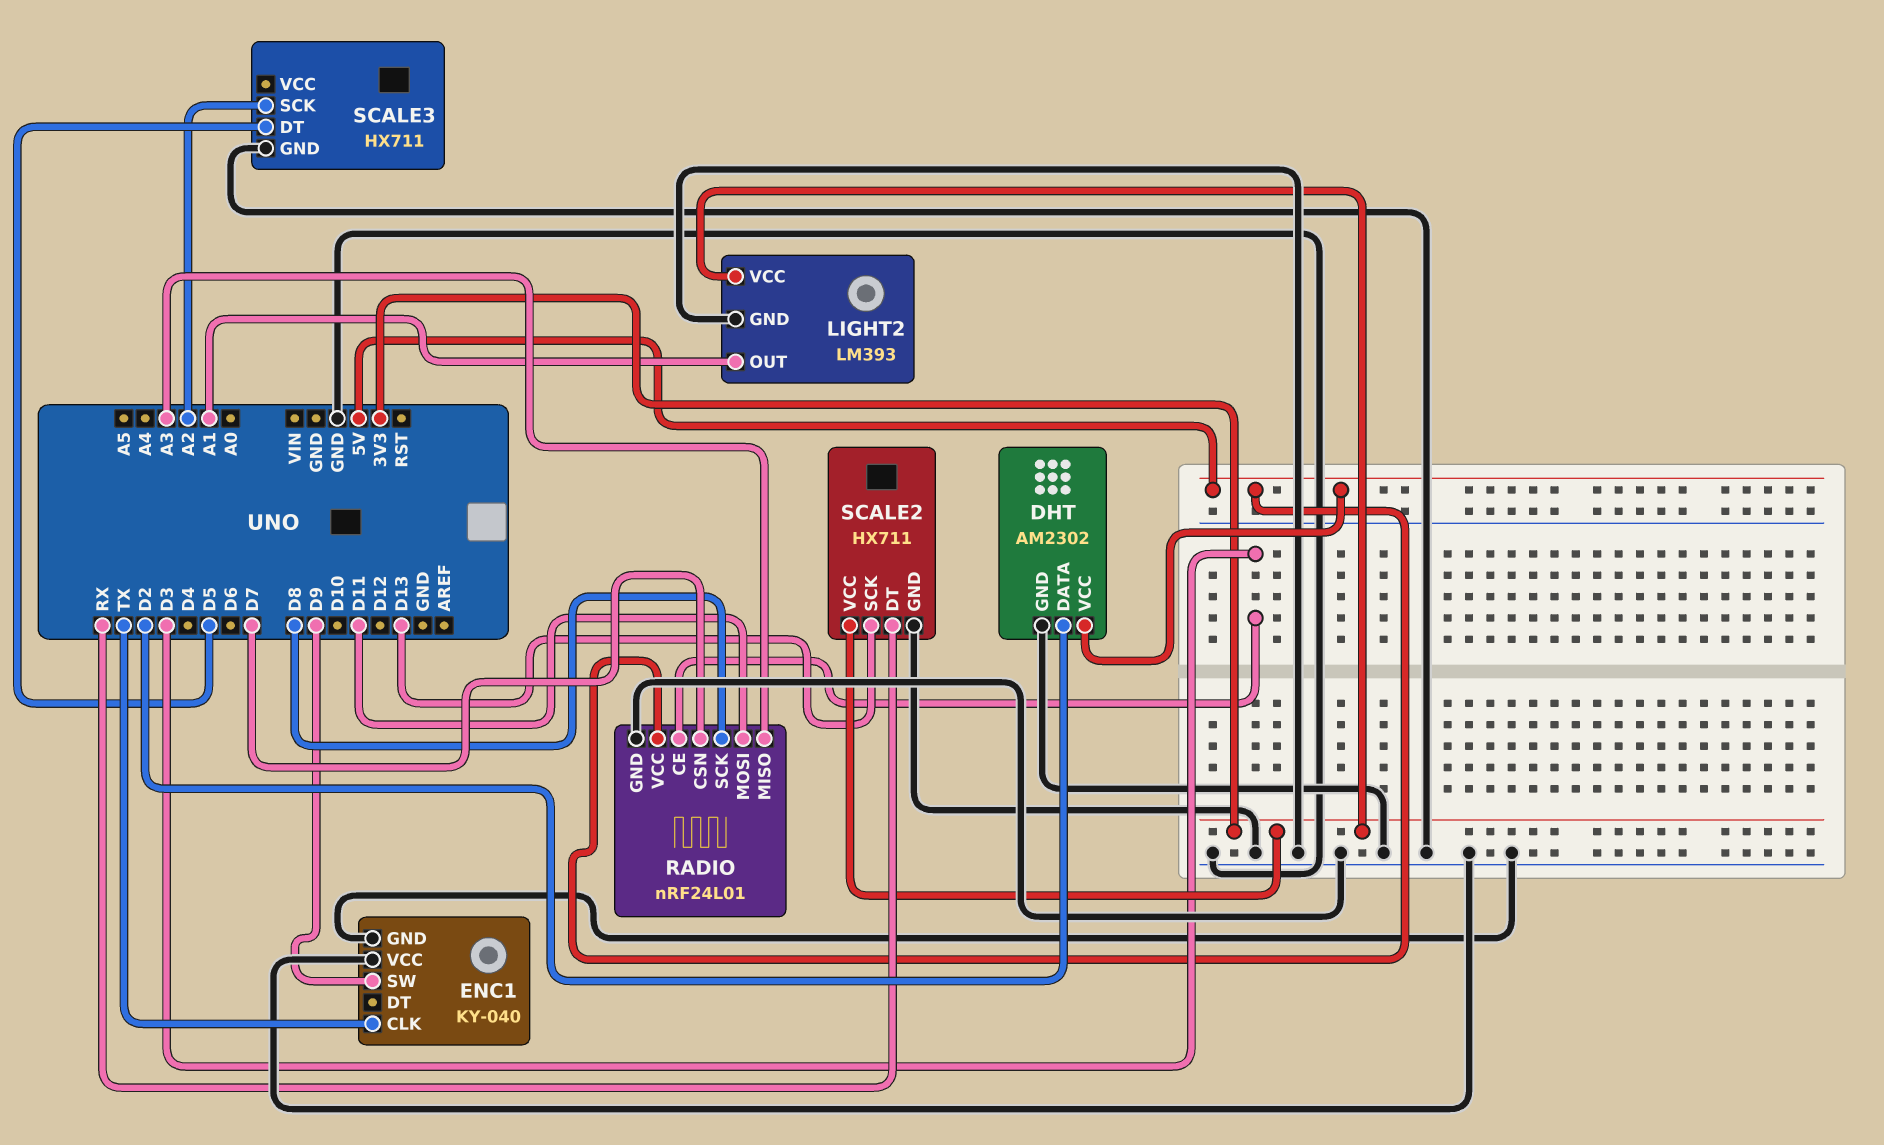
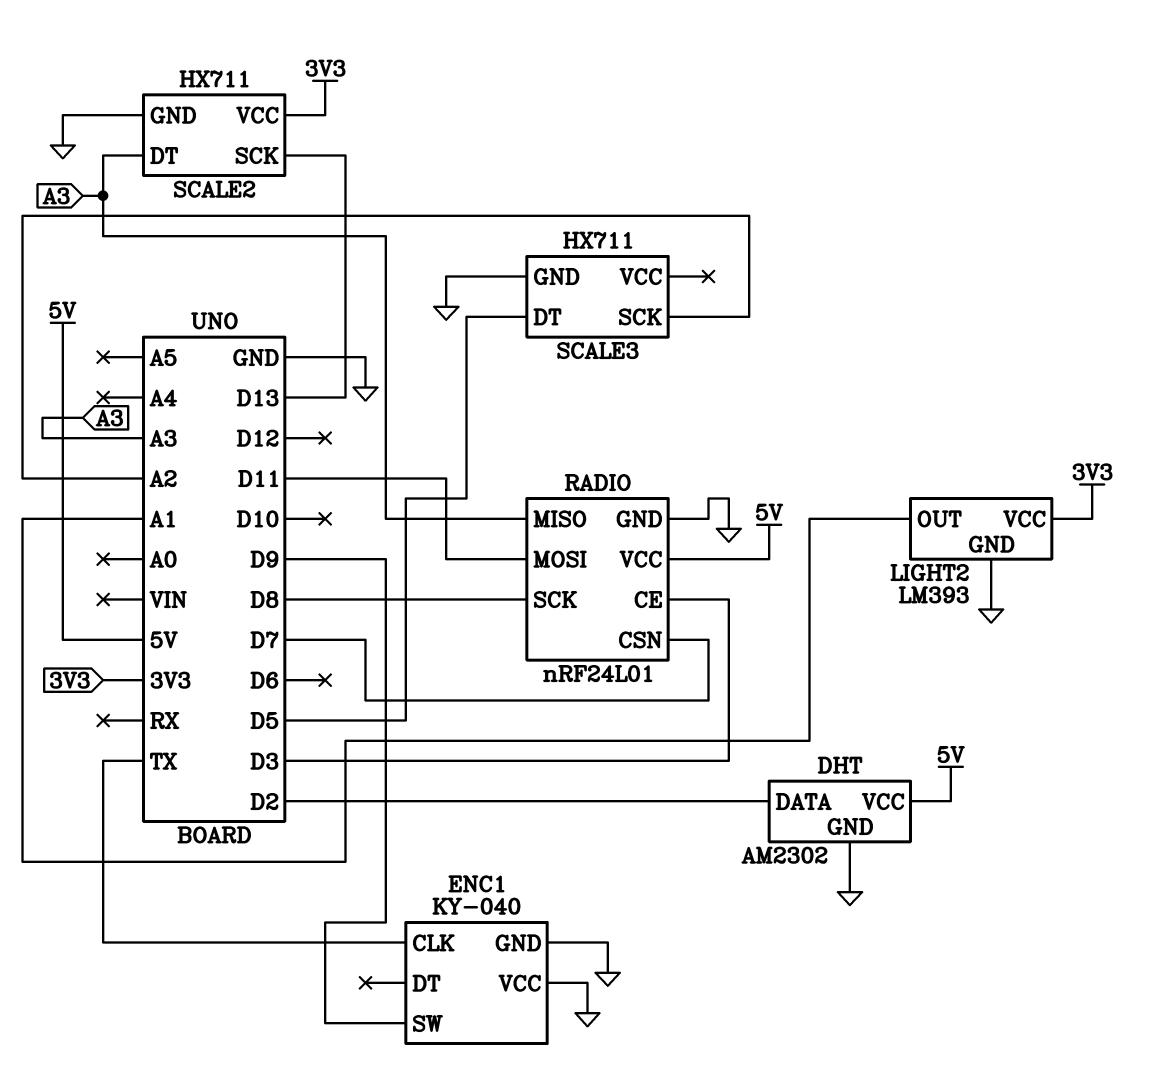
SCALE2 pin DT: RX -> A3

